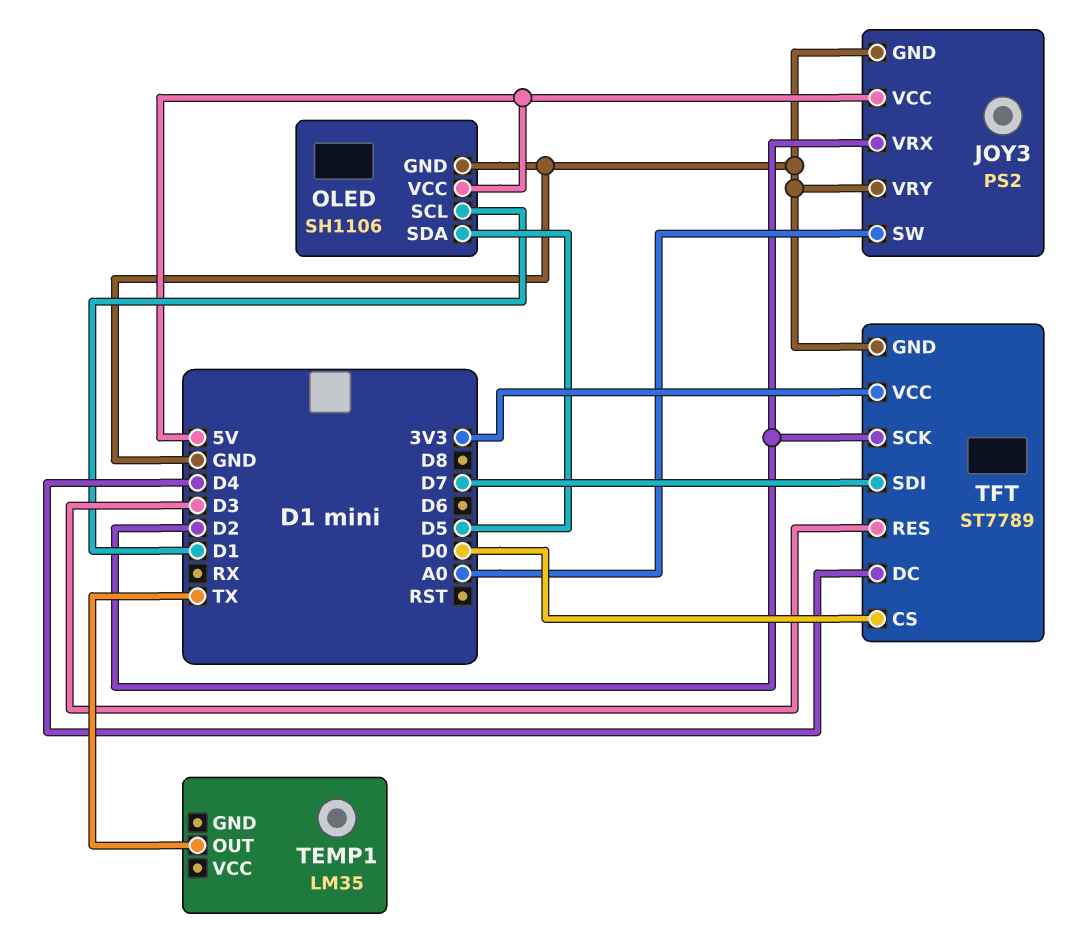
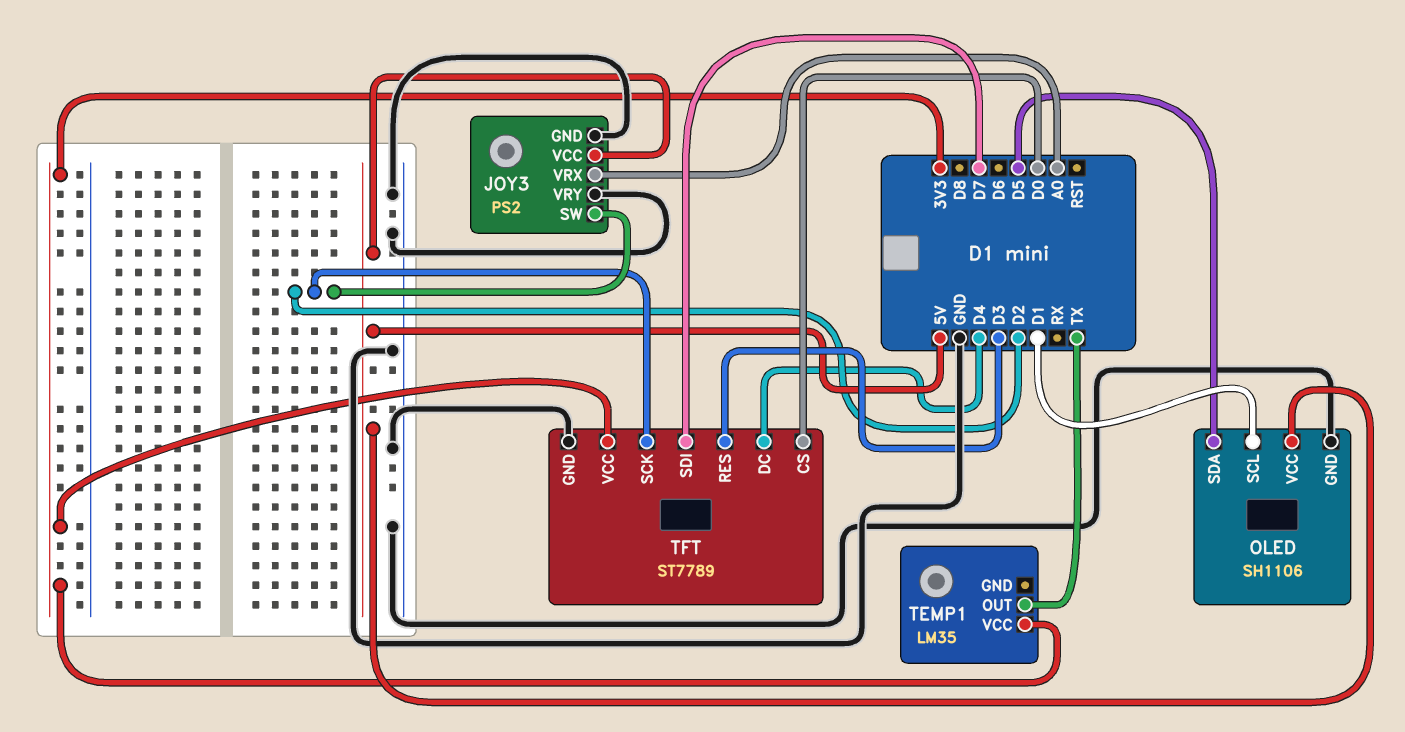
JOY3 pin SW: A0 -> D2
JOY3 pin VRX: D2 -> A0
TEMP1 pin VCC: none -> 3V3

